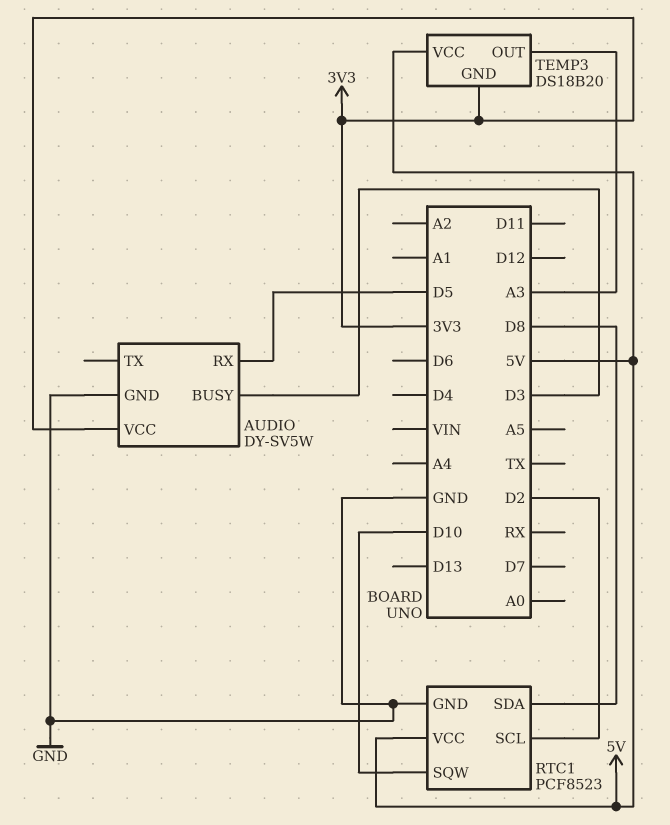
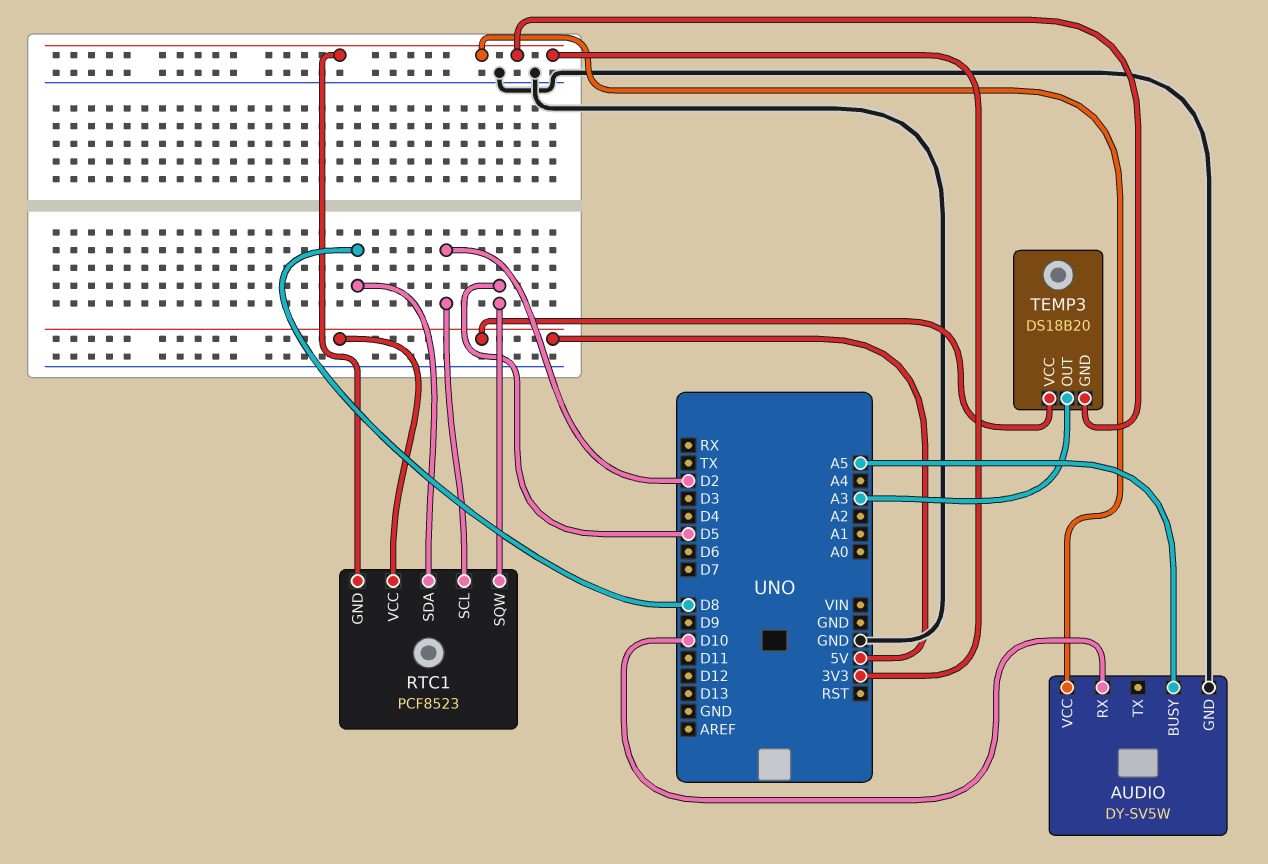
AUDIO pin BUSY: D3 -> A5
AUDIO pin RX: D5 -> D10
RTC1 pin GND: GND -> 3V3
RTC1 pin SQW: D10 -> D5

